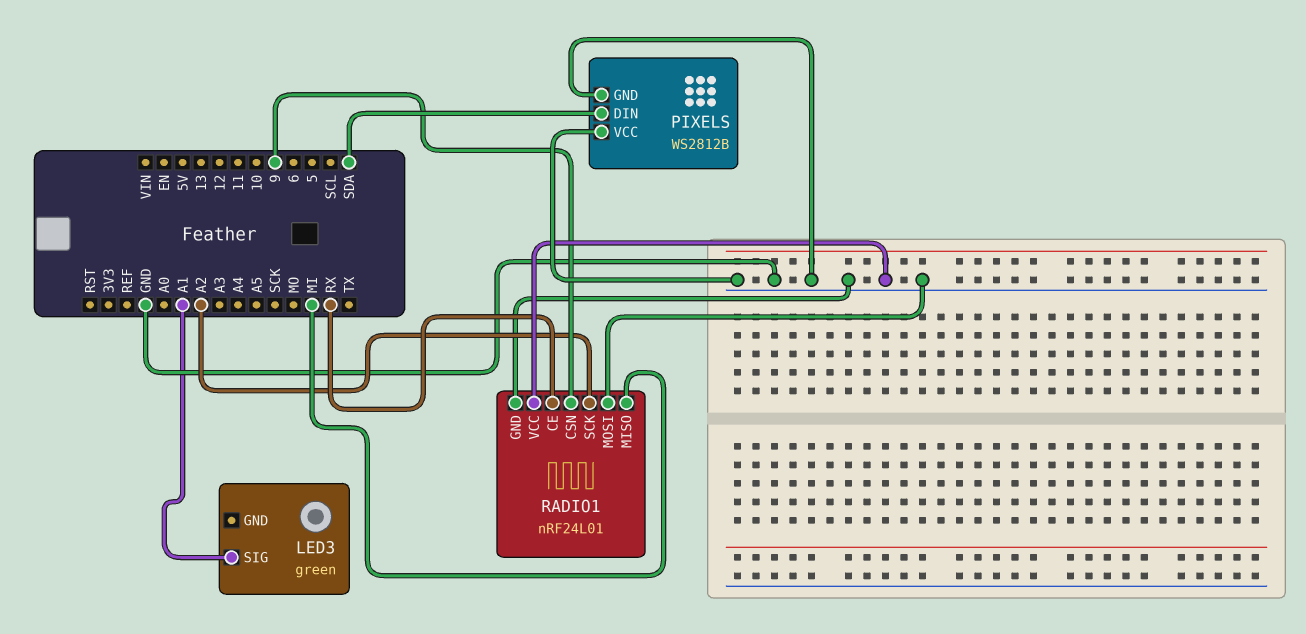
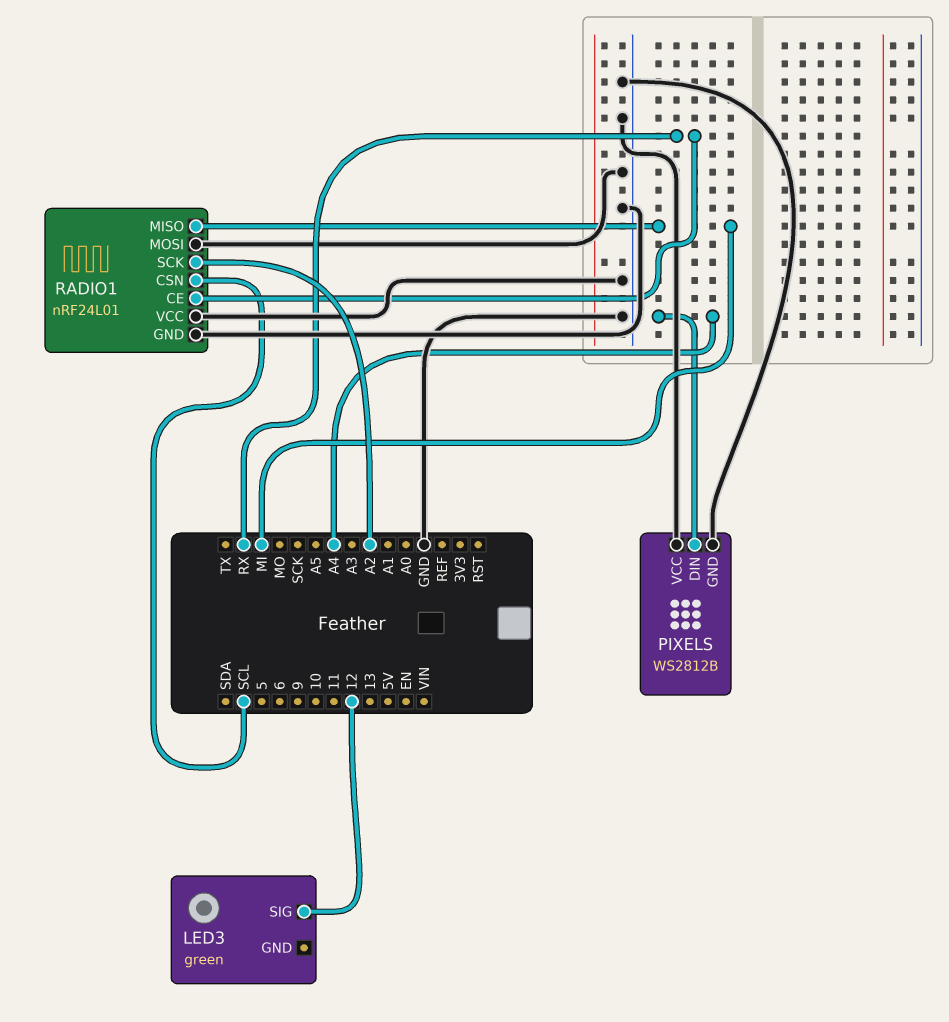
LED3 pin SIG: A1 -> 12
PIXELS pin DIN: SDA -> A4
RADIO1 pin CSN: 9 -> SCL

